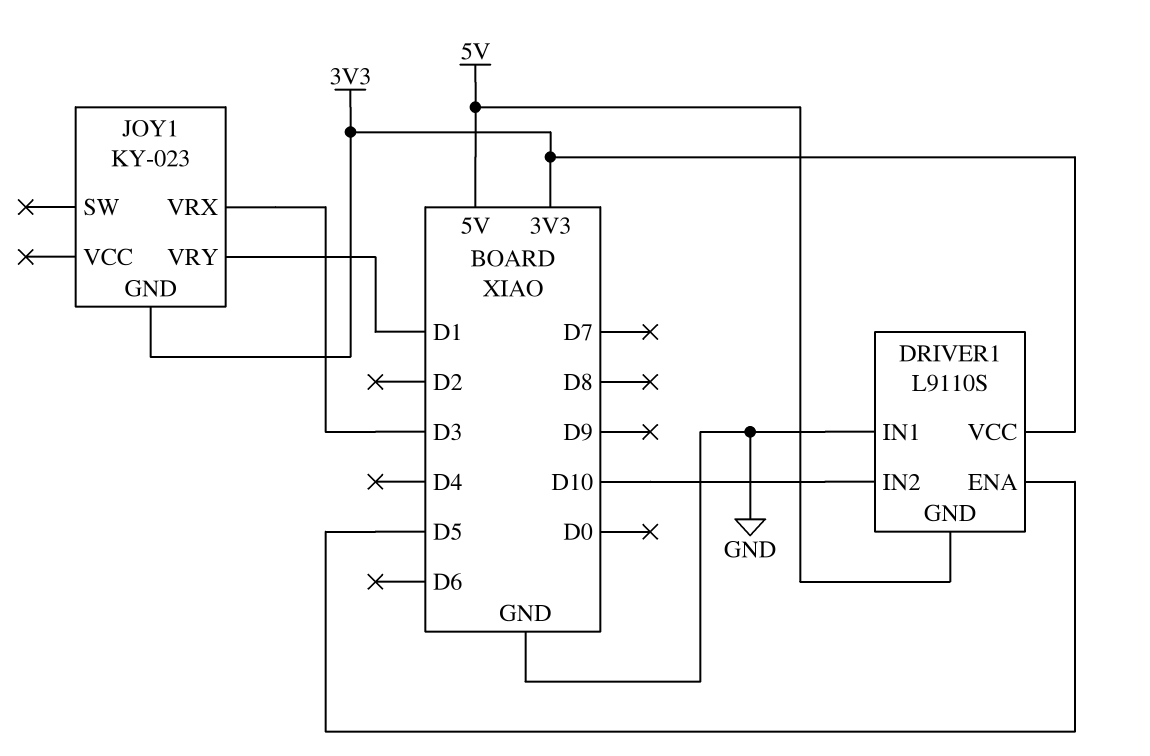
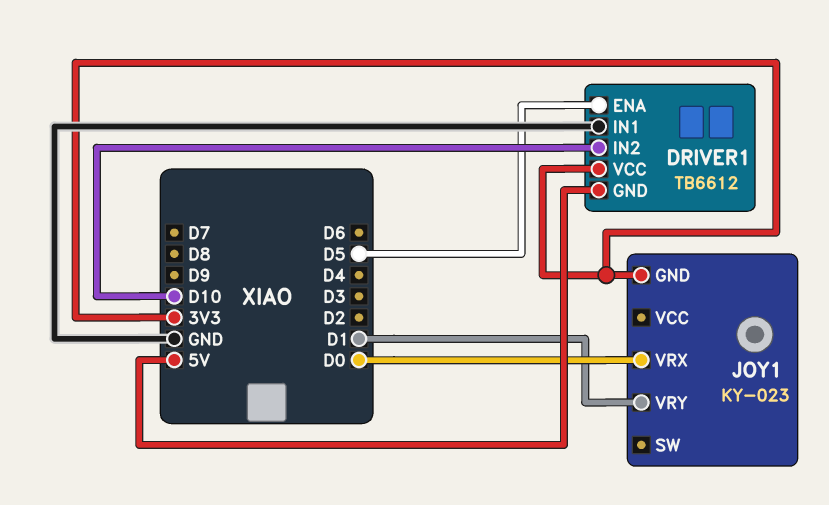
DRIVER1: L9110S -> TB6612
JOY1 pin VRX: D3 -> D0

